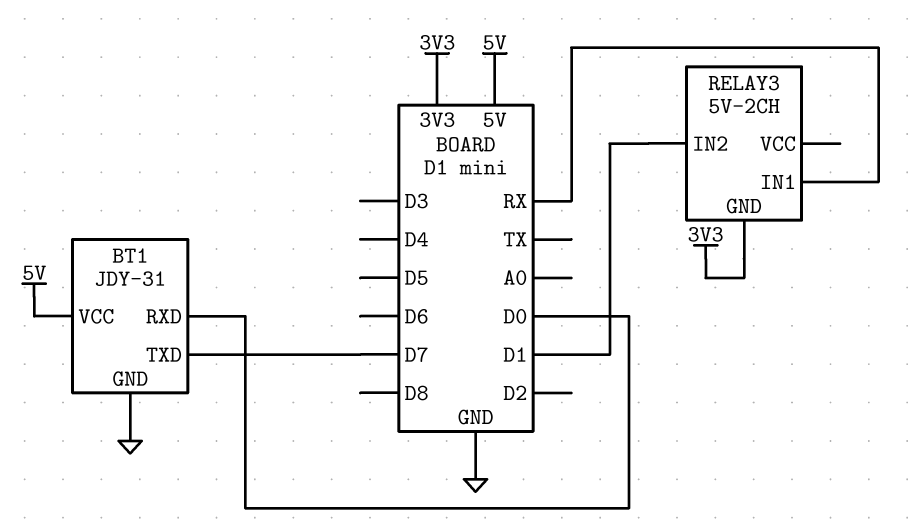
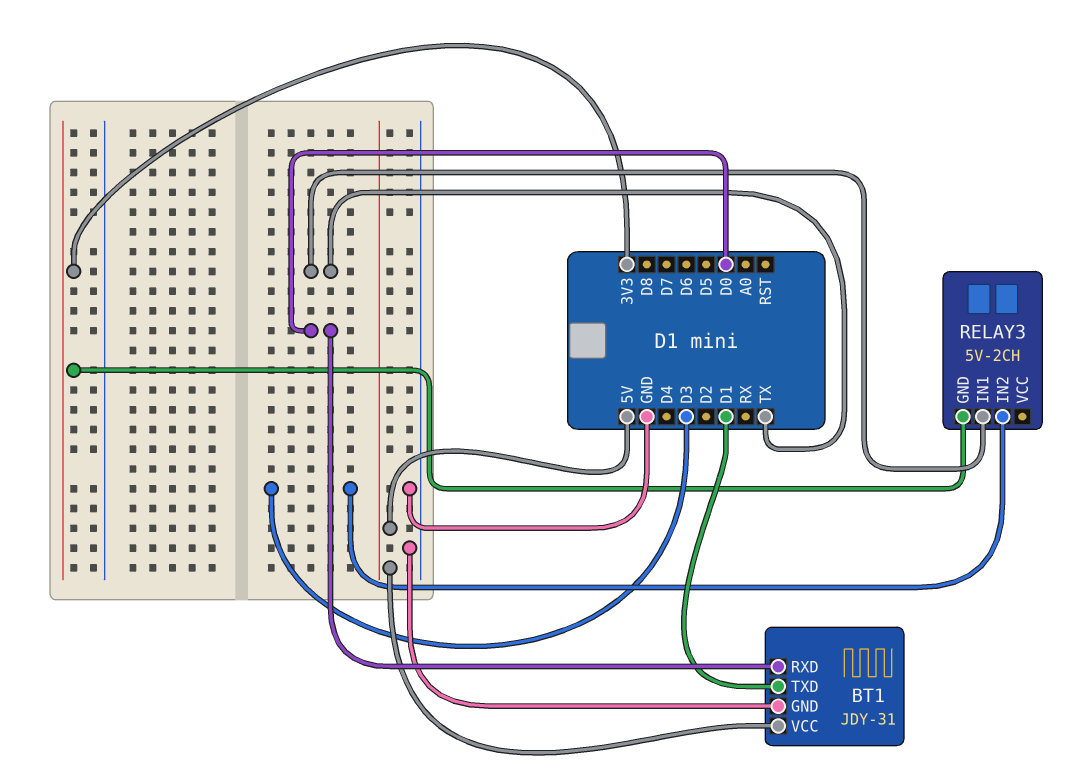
BT1 pin TXD: D7 -> D1
RELAY3 pin IN1: RX -> TX
RELAY3 pin IN2: D1 -> D3

